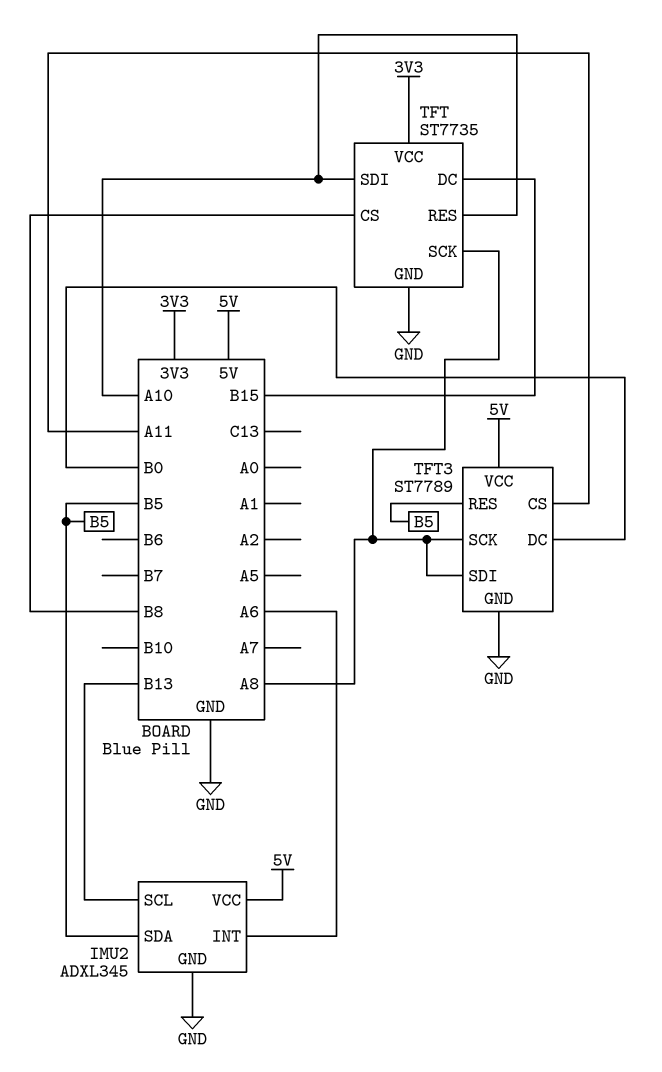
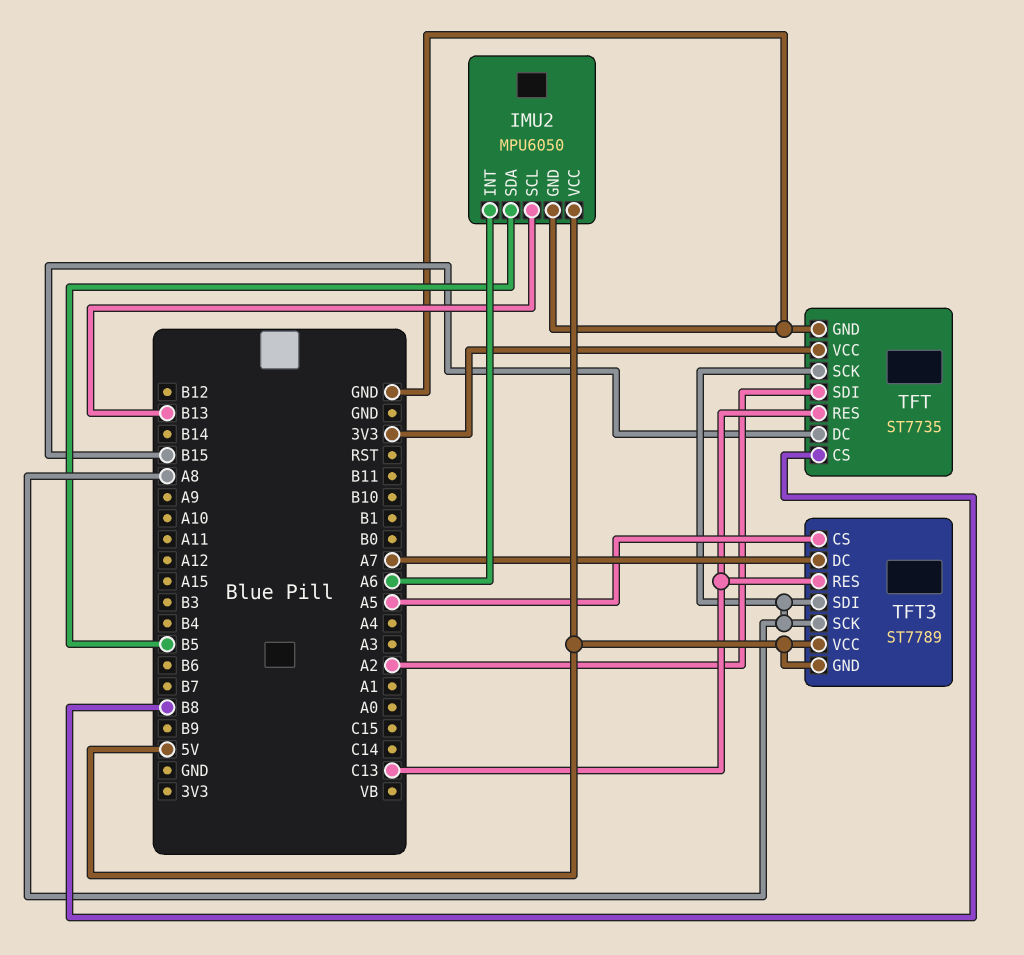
IMU2: ADXL345 -> MPU6050
TFT pin RES: A10 -> C13
TFT pin SDI: A10 -> A2
TFT3 pin CS: A11 -> A5
TFT3 pin DC: B0 -> A7
TFT3 pin GND: GND -> 5V
TFT3 pin RES: B5 -> C13

